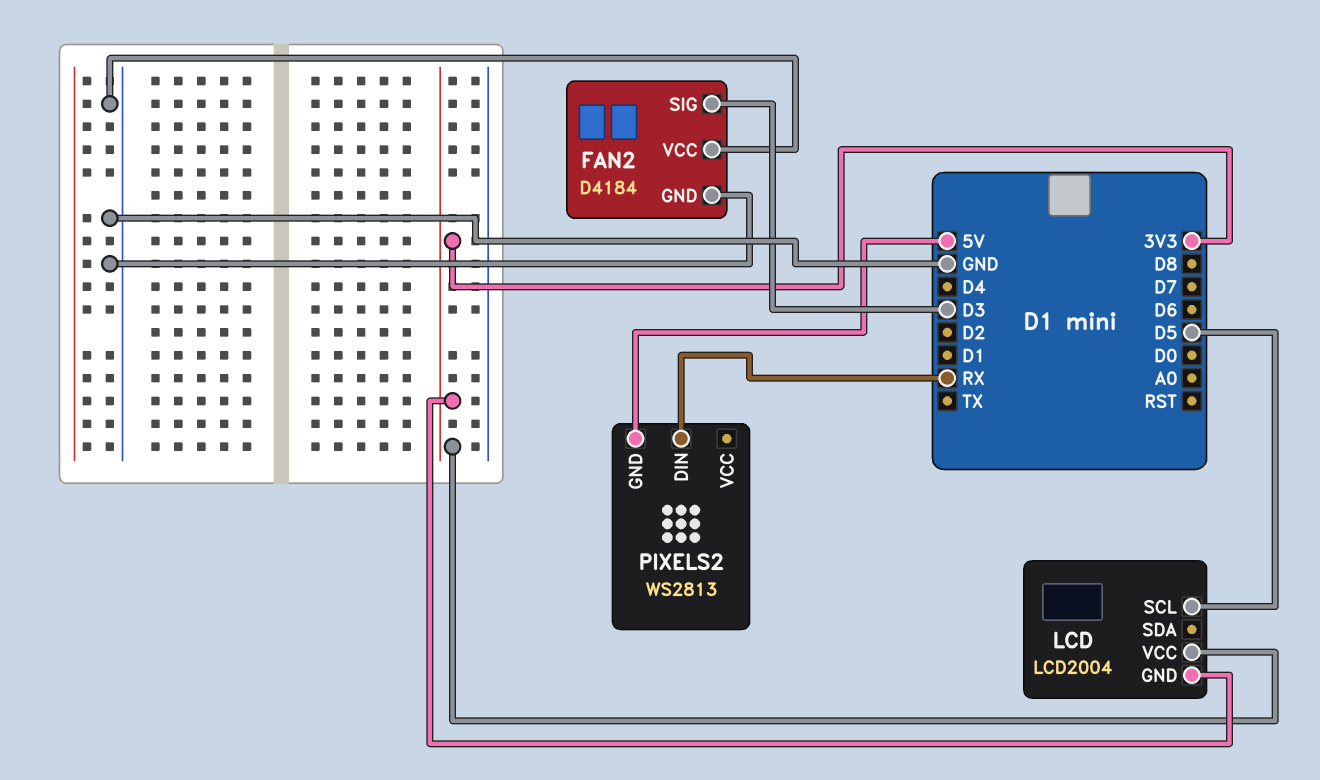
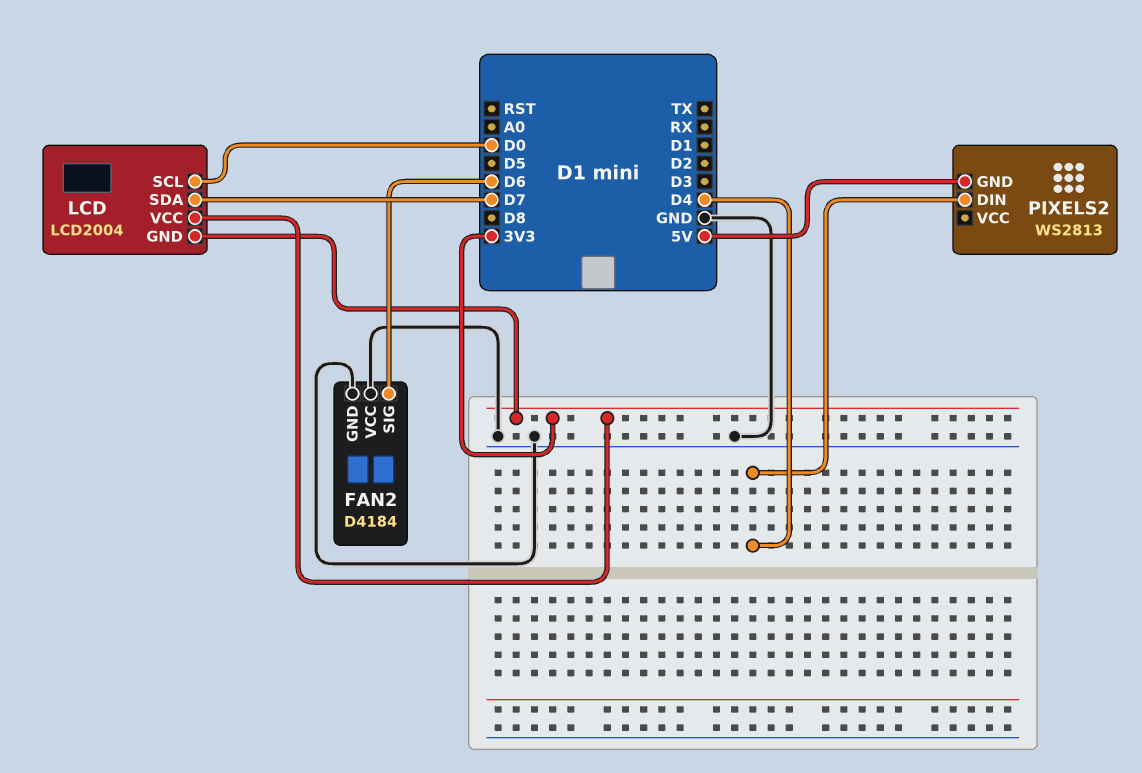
FAN2 pin SIG: D3 -> D6
LCD pin SCL: D5 -> D0
LCD pin SDA: none -> D7
PIXELS2 pin DIN: RX -> D4

